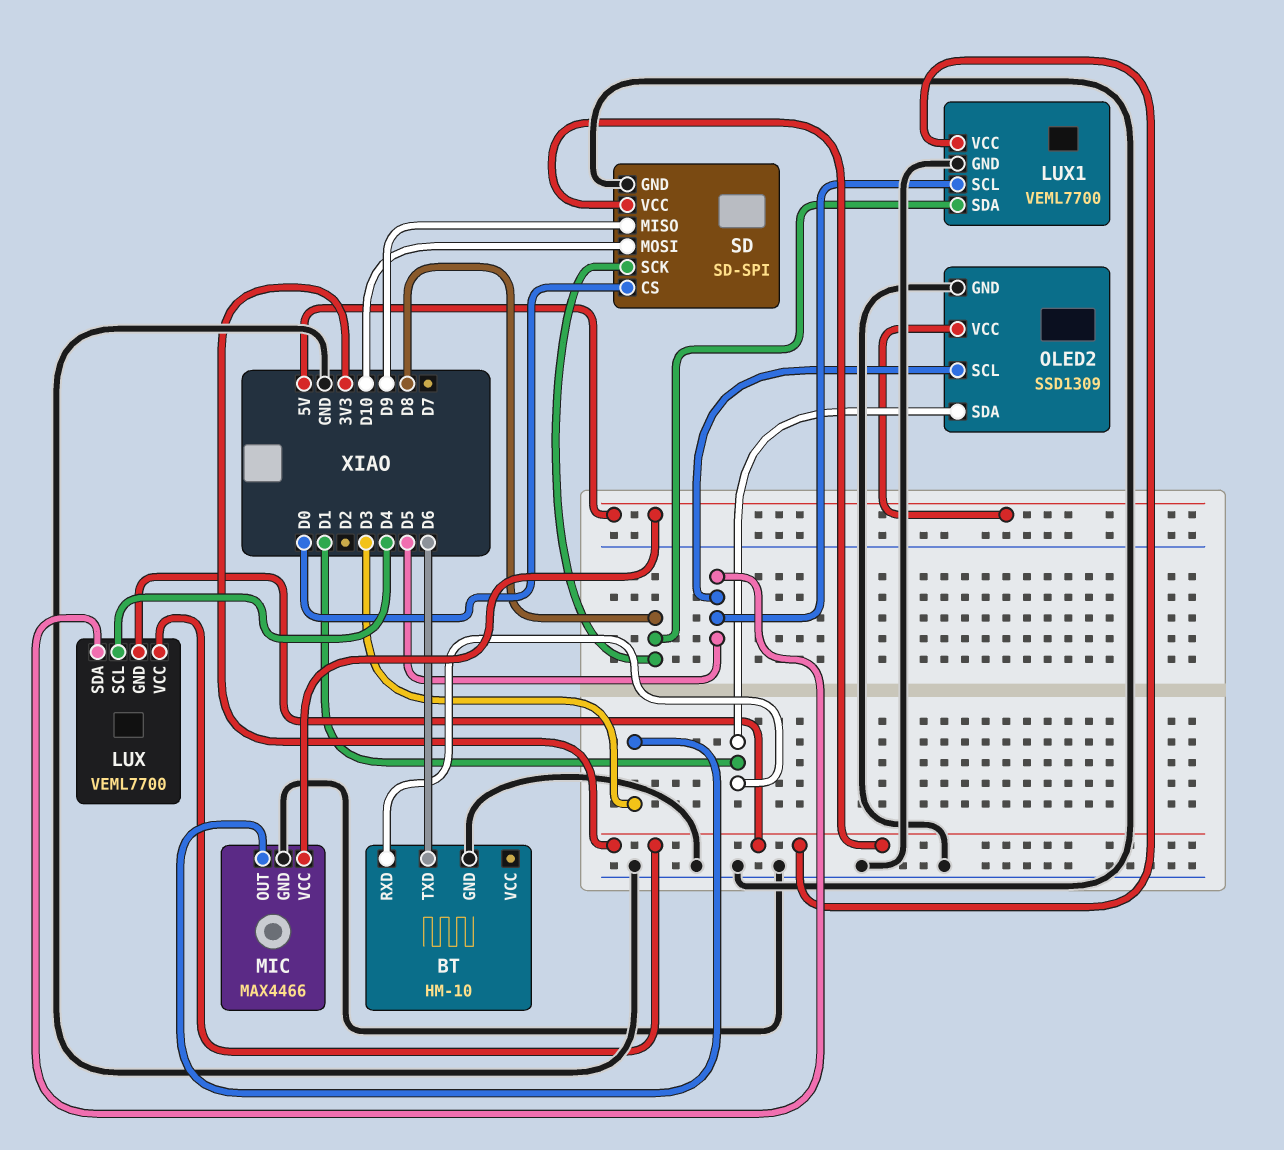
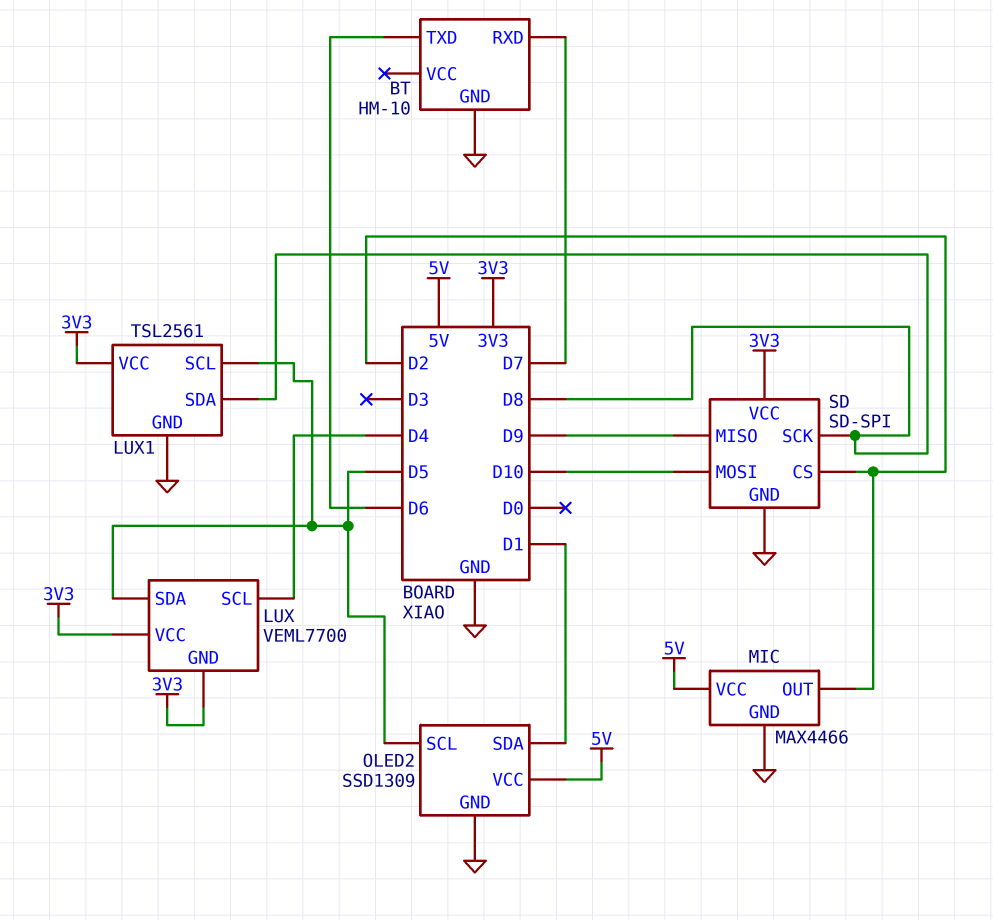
BT pin RXD: D1 -> D7
LUX1: VEML7700 -> TSL2561
MIC pin OUT: D3 -> D2
SD pin CS: D0 -> D2

